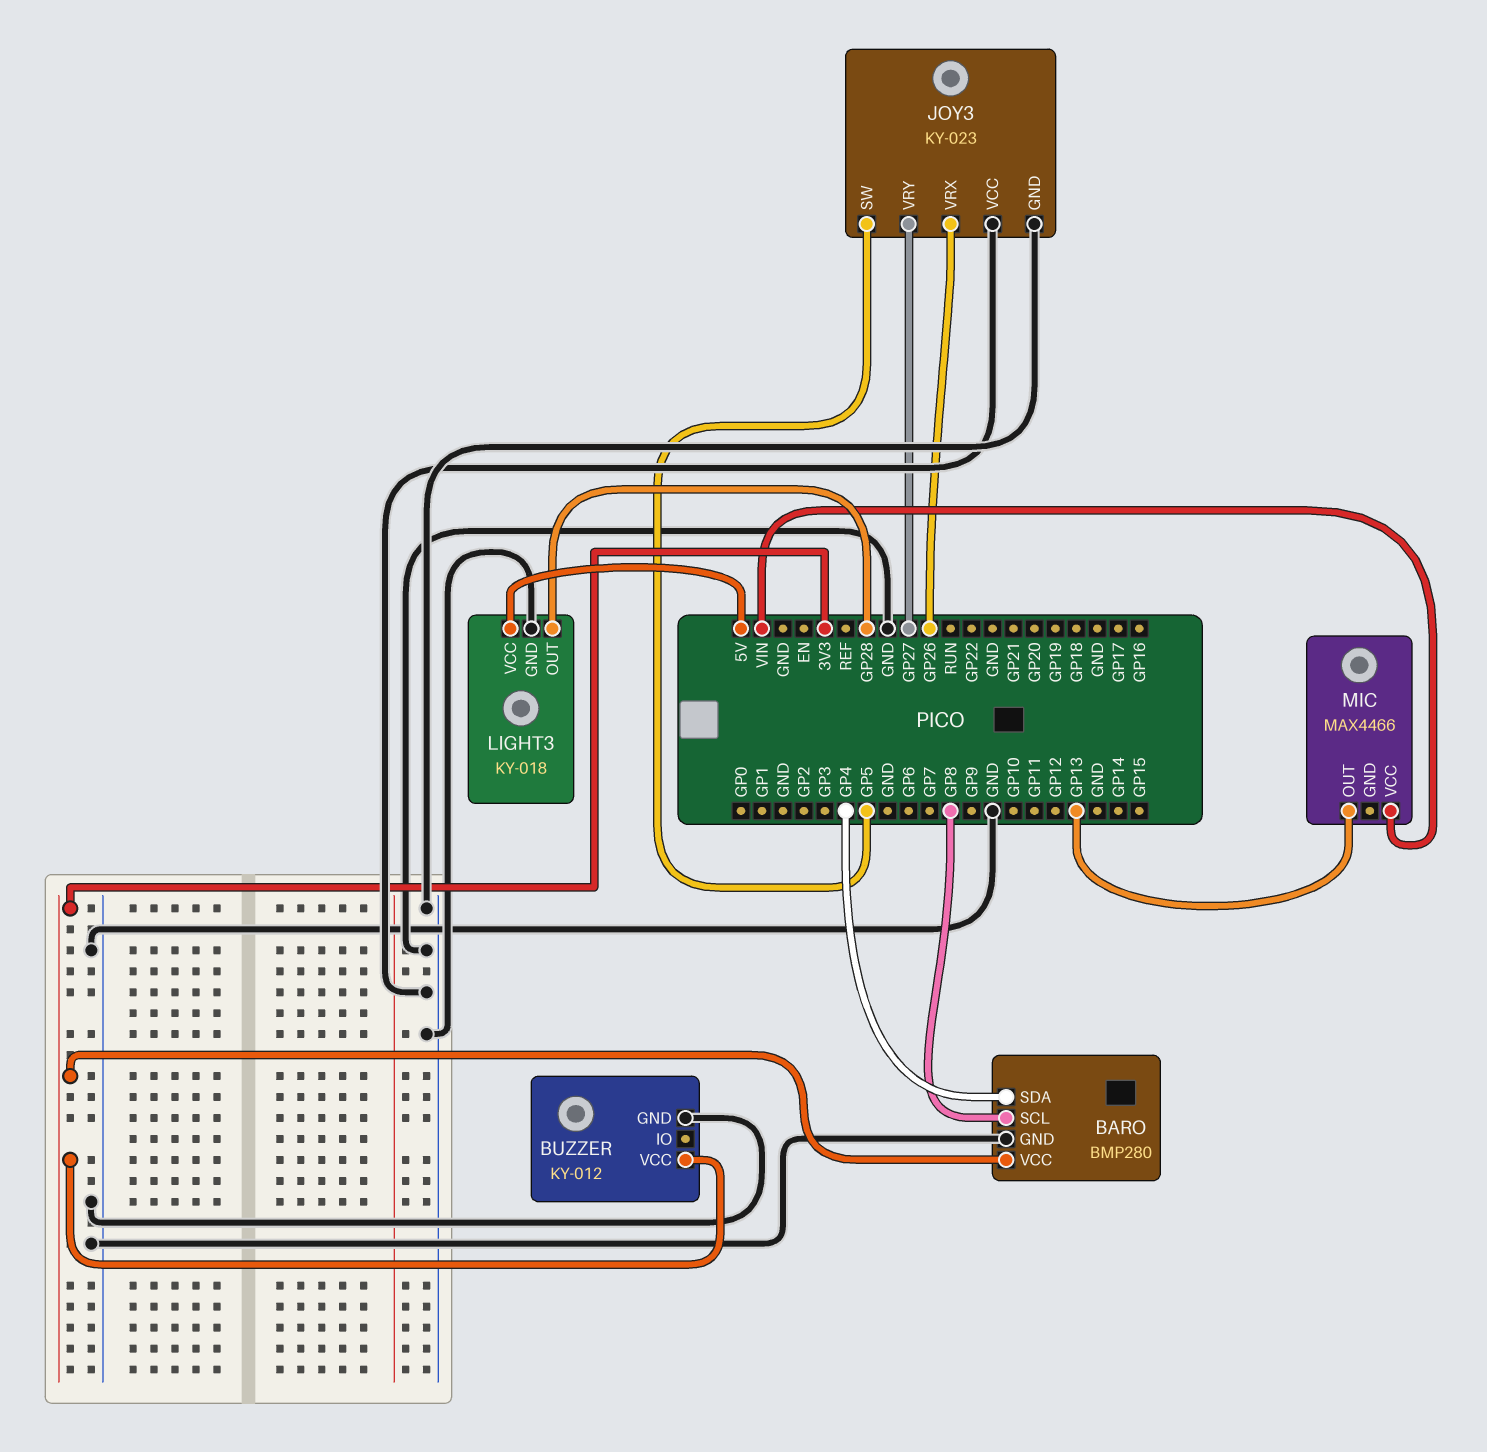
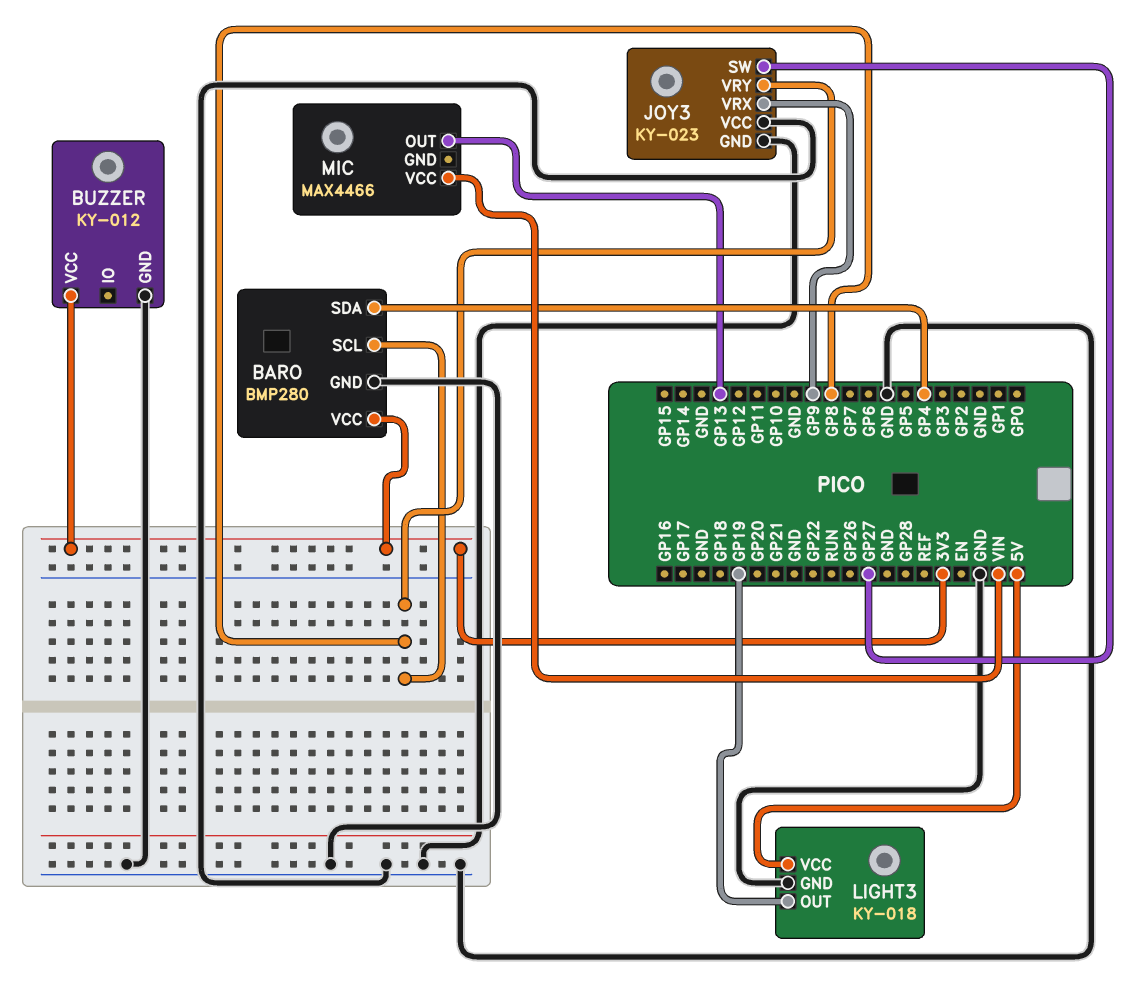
JOY3 pin SW: GP5 -> GP27
JOY3 pin VRX: GP26 -> GP9
JOY3 pin VRY: GP27 -> GP8
LIGHT3 pin OUT: GP28 -> GP19

